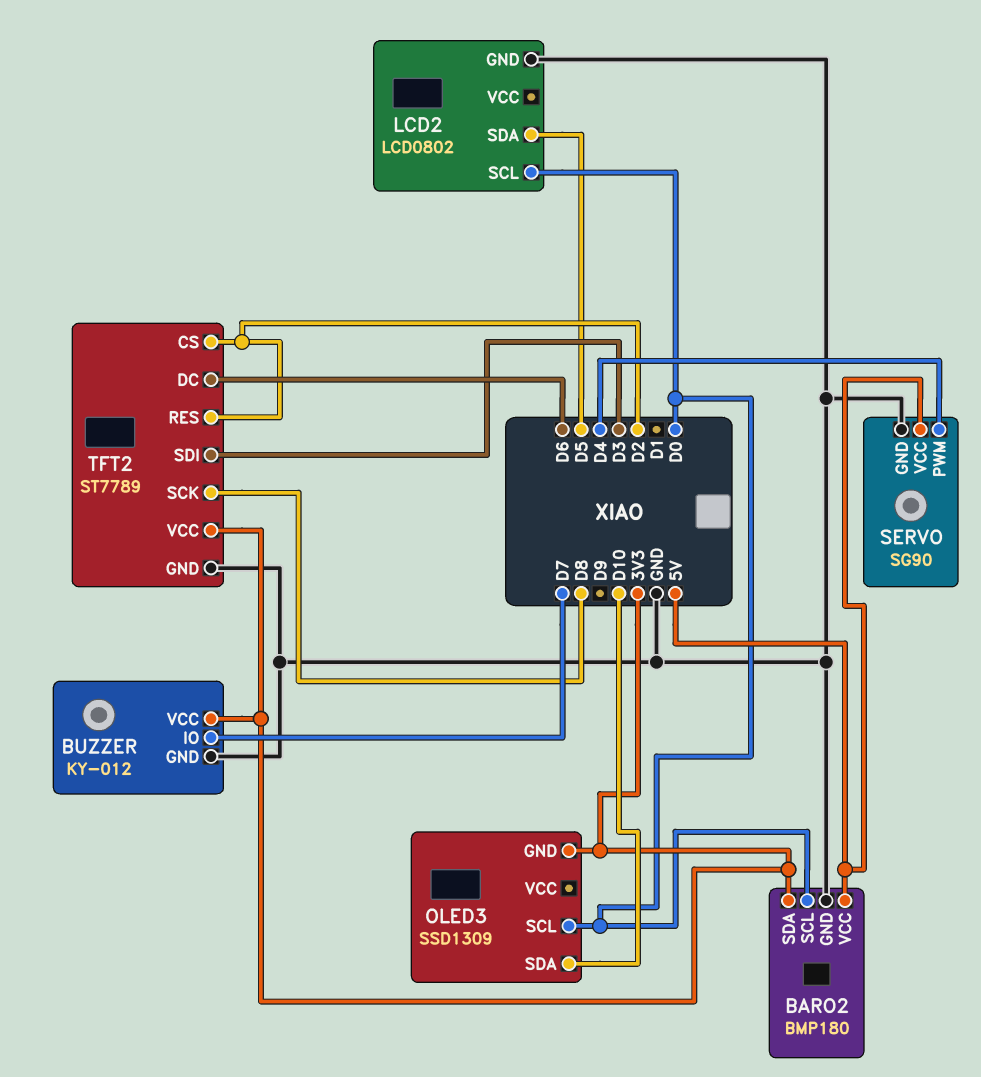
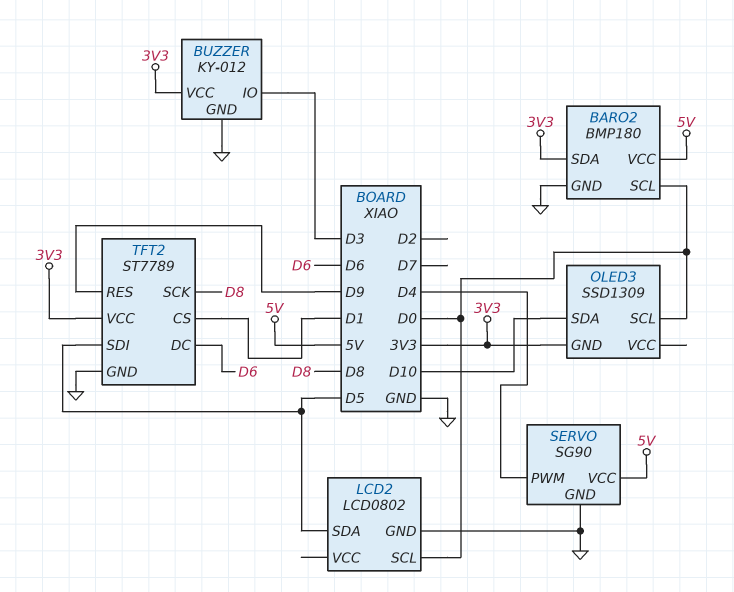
BUZZER pin IO: D7 -> D3
TFT2 pin CS: D2 -> D1
TFT2 pin RES: D2 -> D9
TFT2 pin SDI: D3 -> D5

